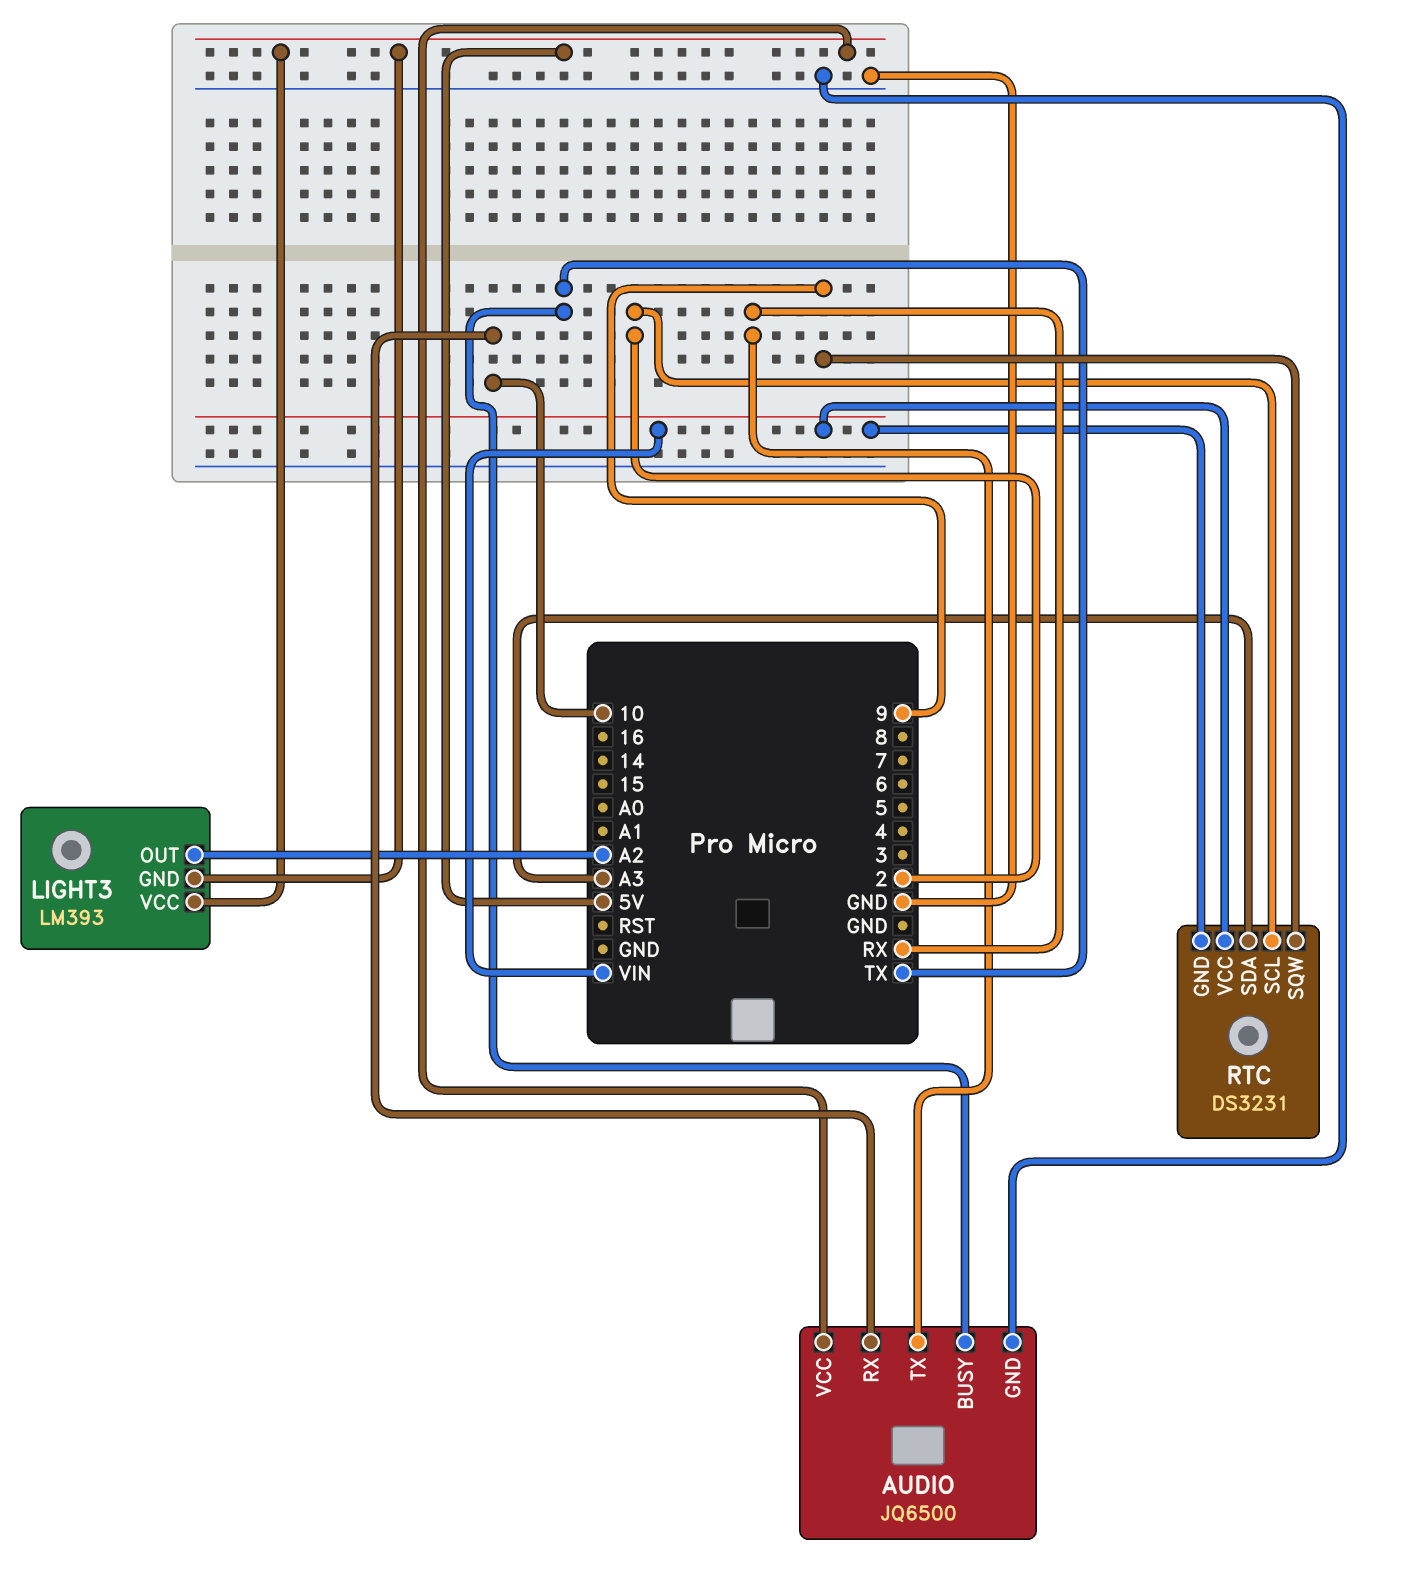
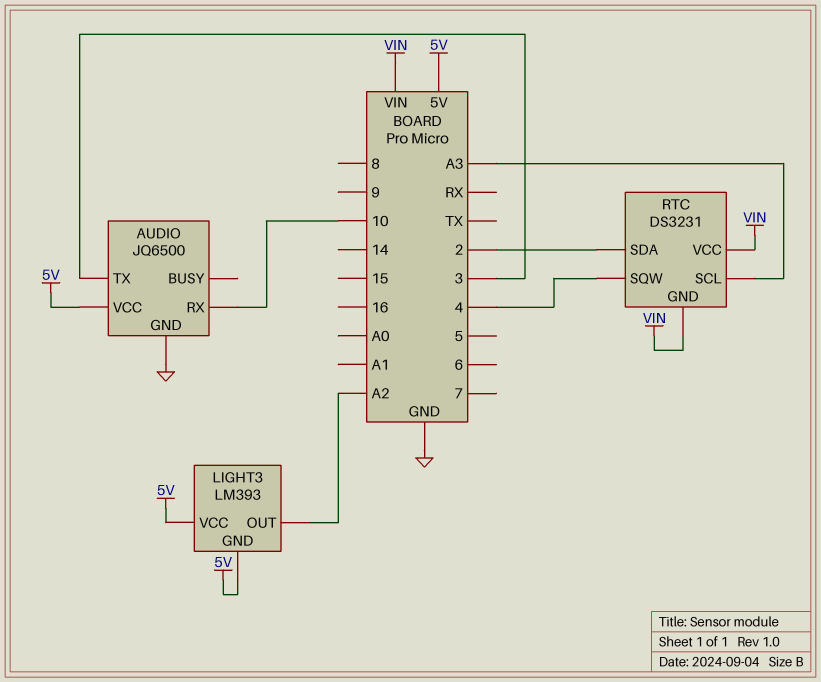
AUDIO pin BUSY: TX -> none
AUDIO pin TX: RX -> 3
RTC pin SCL: 2 -> A3
RTC pin SDA: A3 -> 2
RTC pin SQW: 9 -> 4

